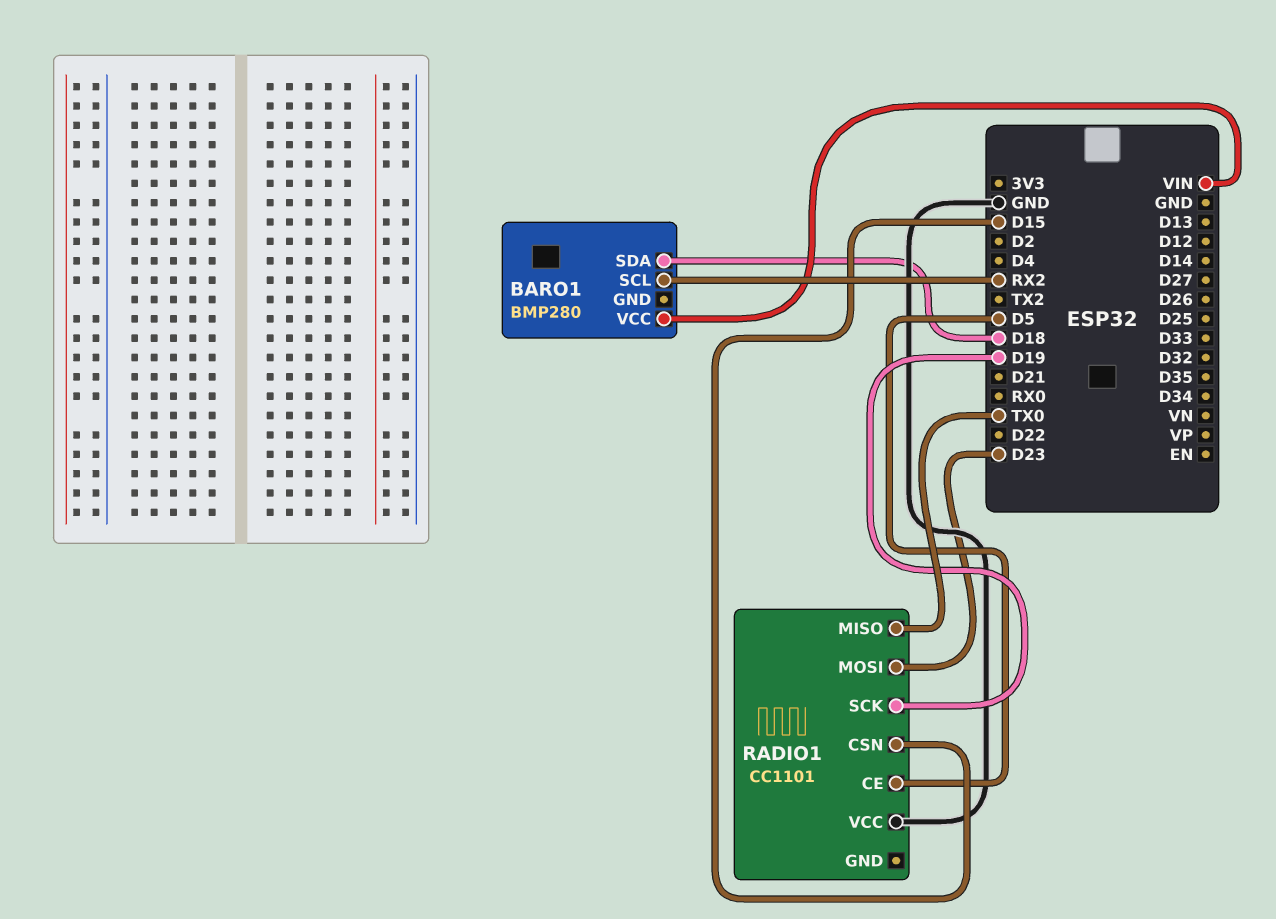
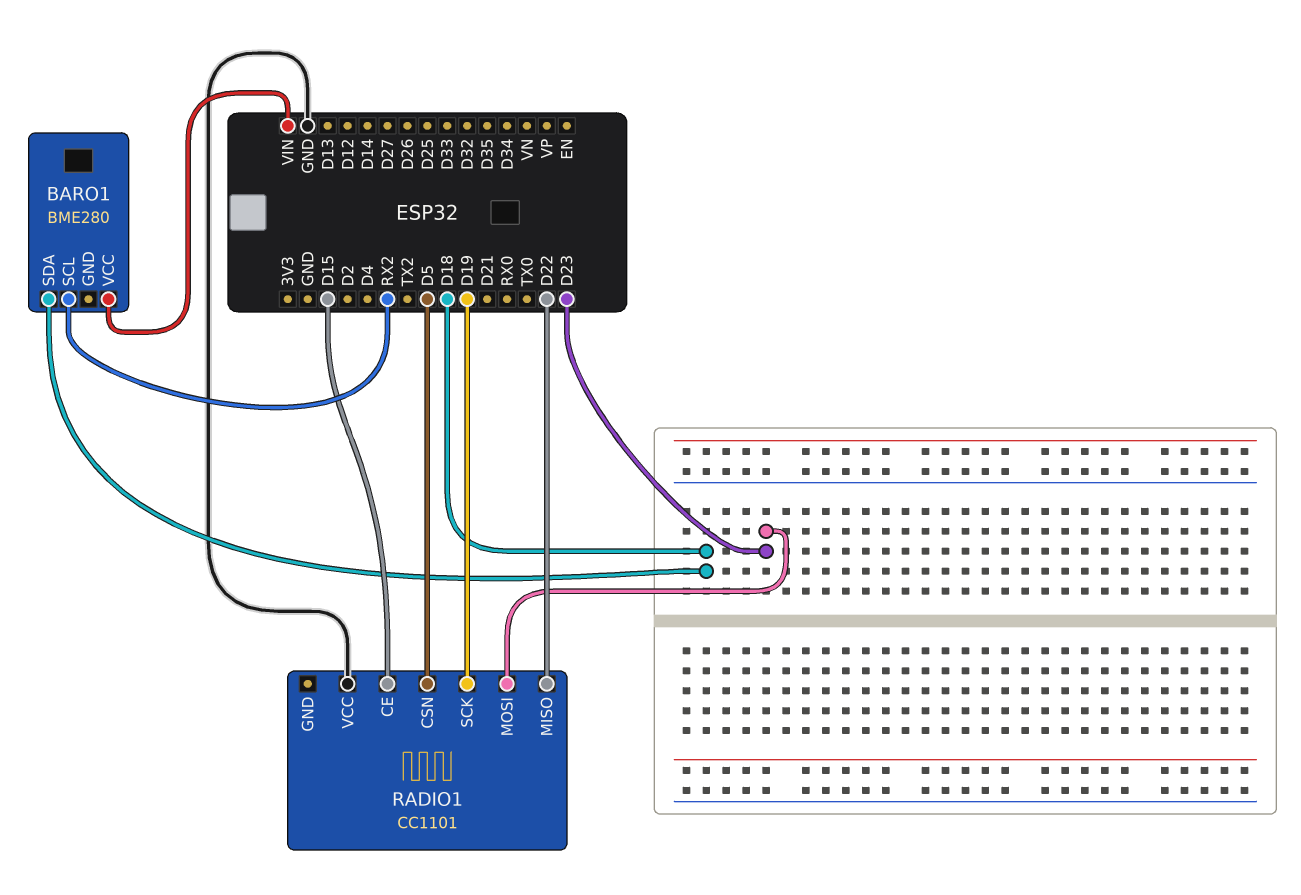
BARO1: BMP280 -> BME280
RADIO1 pin CE: D5 -> D15
RADIO1 pin CSN: D15 -> D5
RADIO1 pin MISO: TX0 -> D22

